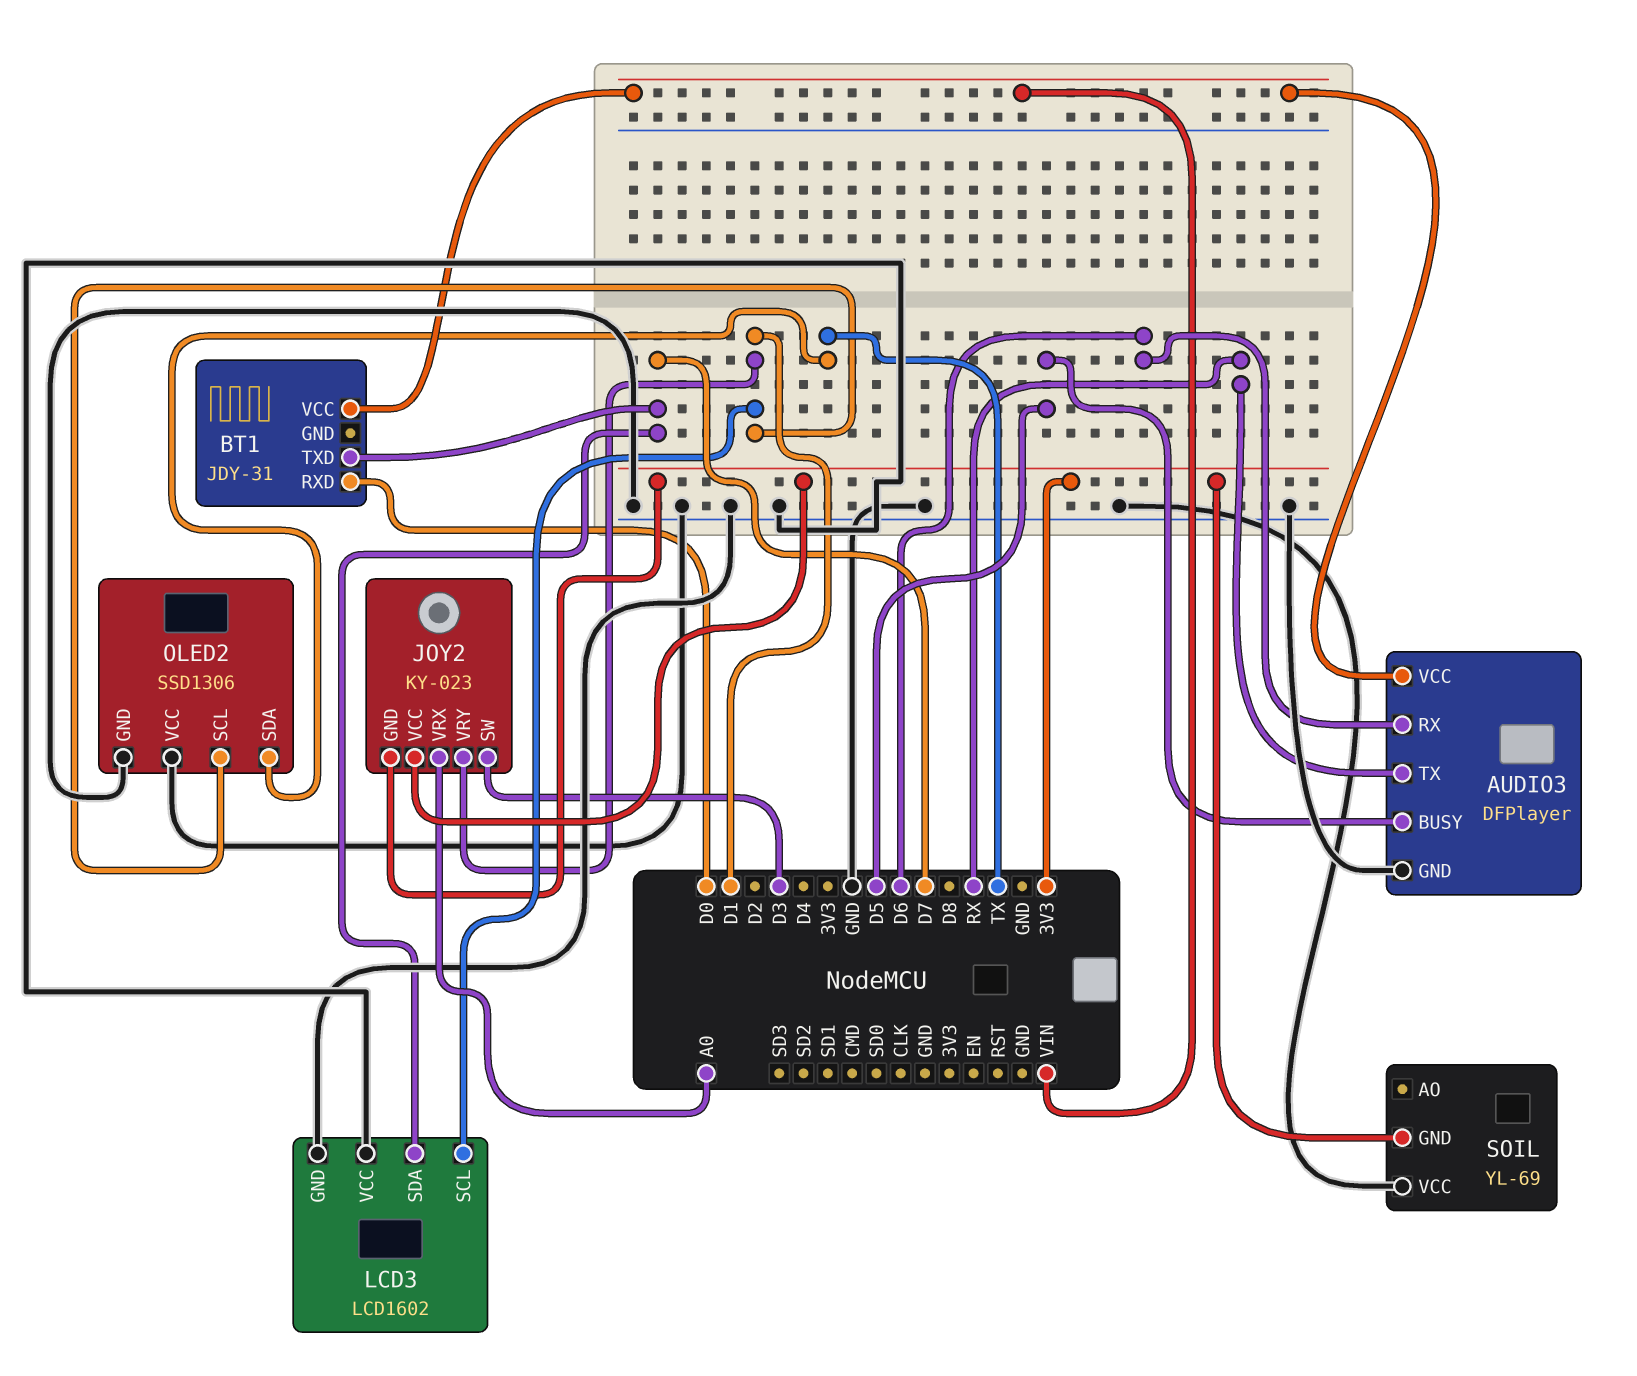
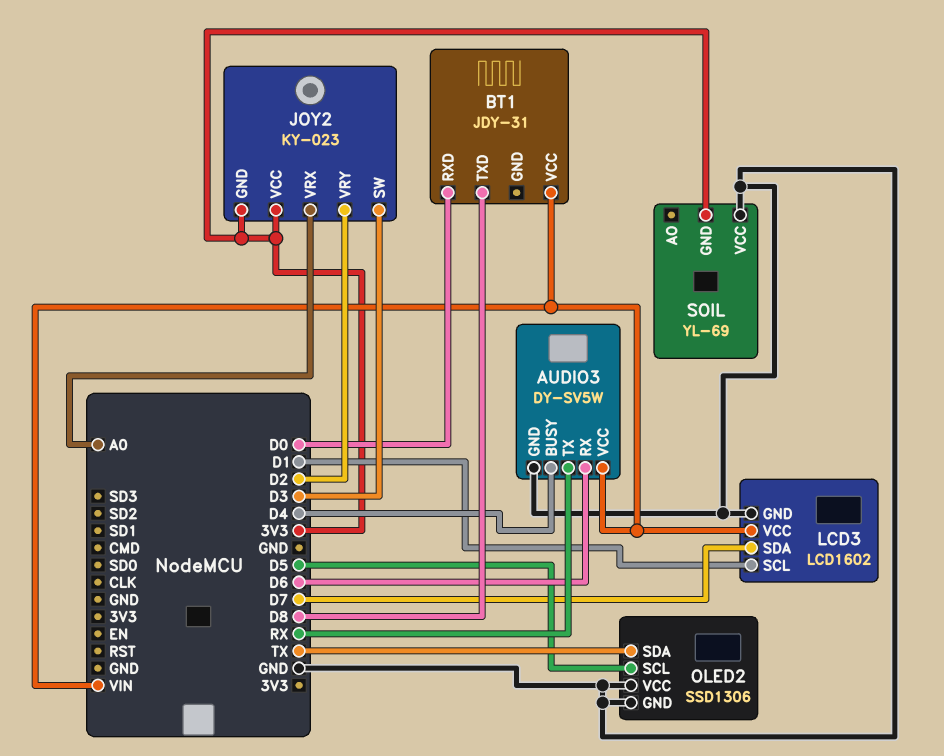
AUDIO3: DFPlayer -> DY-SV5W
AUDIO3 pin BUSY: D5 -> D4
BT1 pin TXD: D7 -> D8
JOY2 pin VRY: D1 -> D2
LCD3 pin VCC: GND -> VIN
OLED2 pin SCL: D1 -> D5

